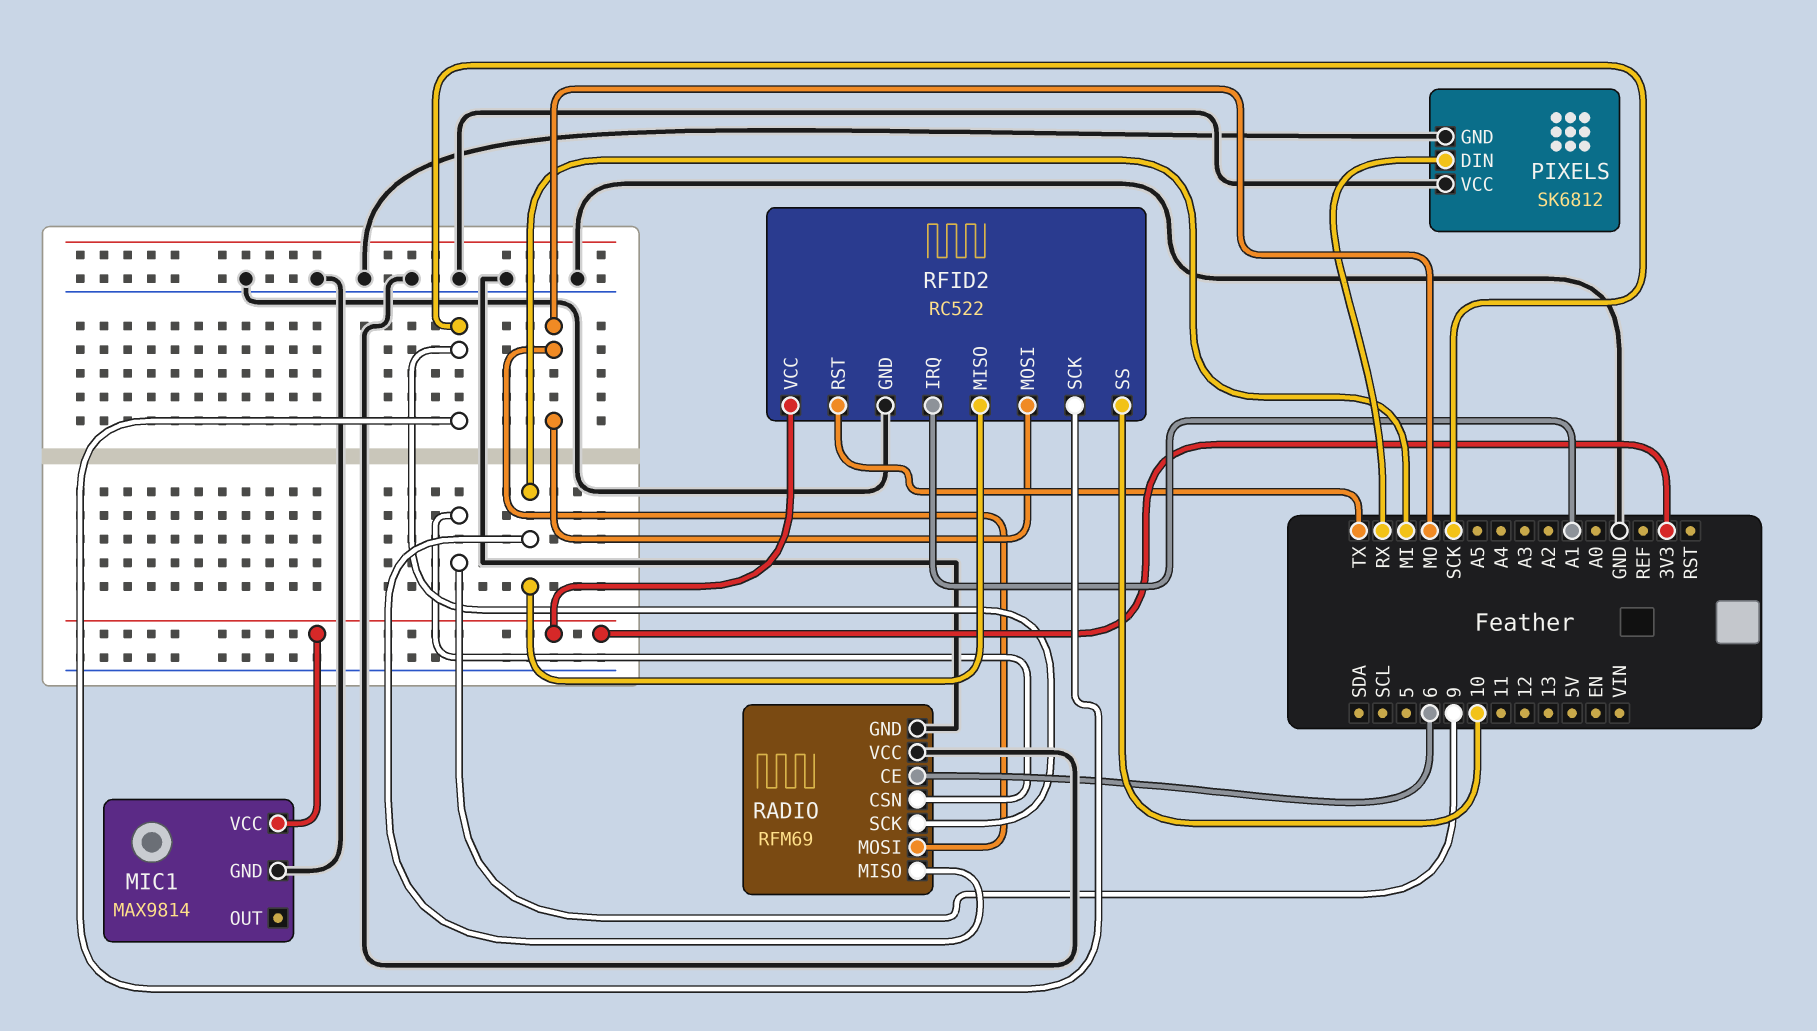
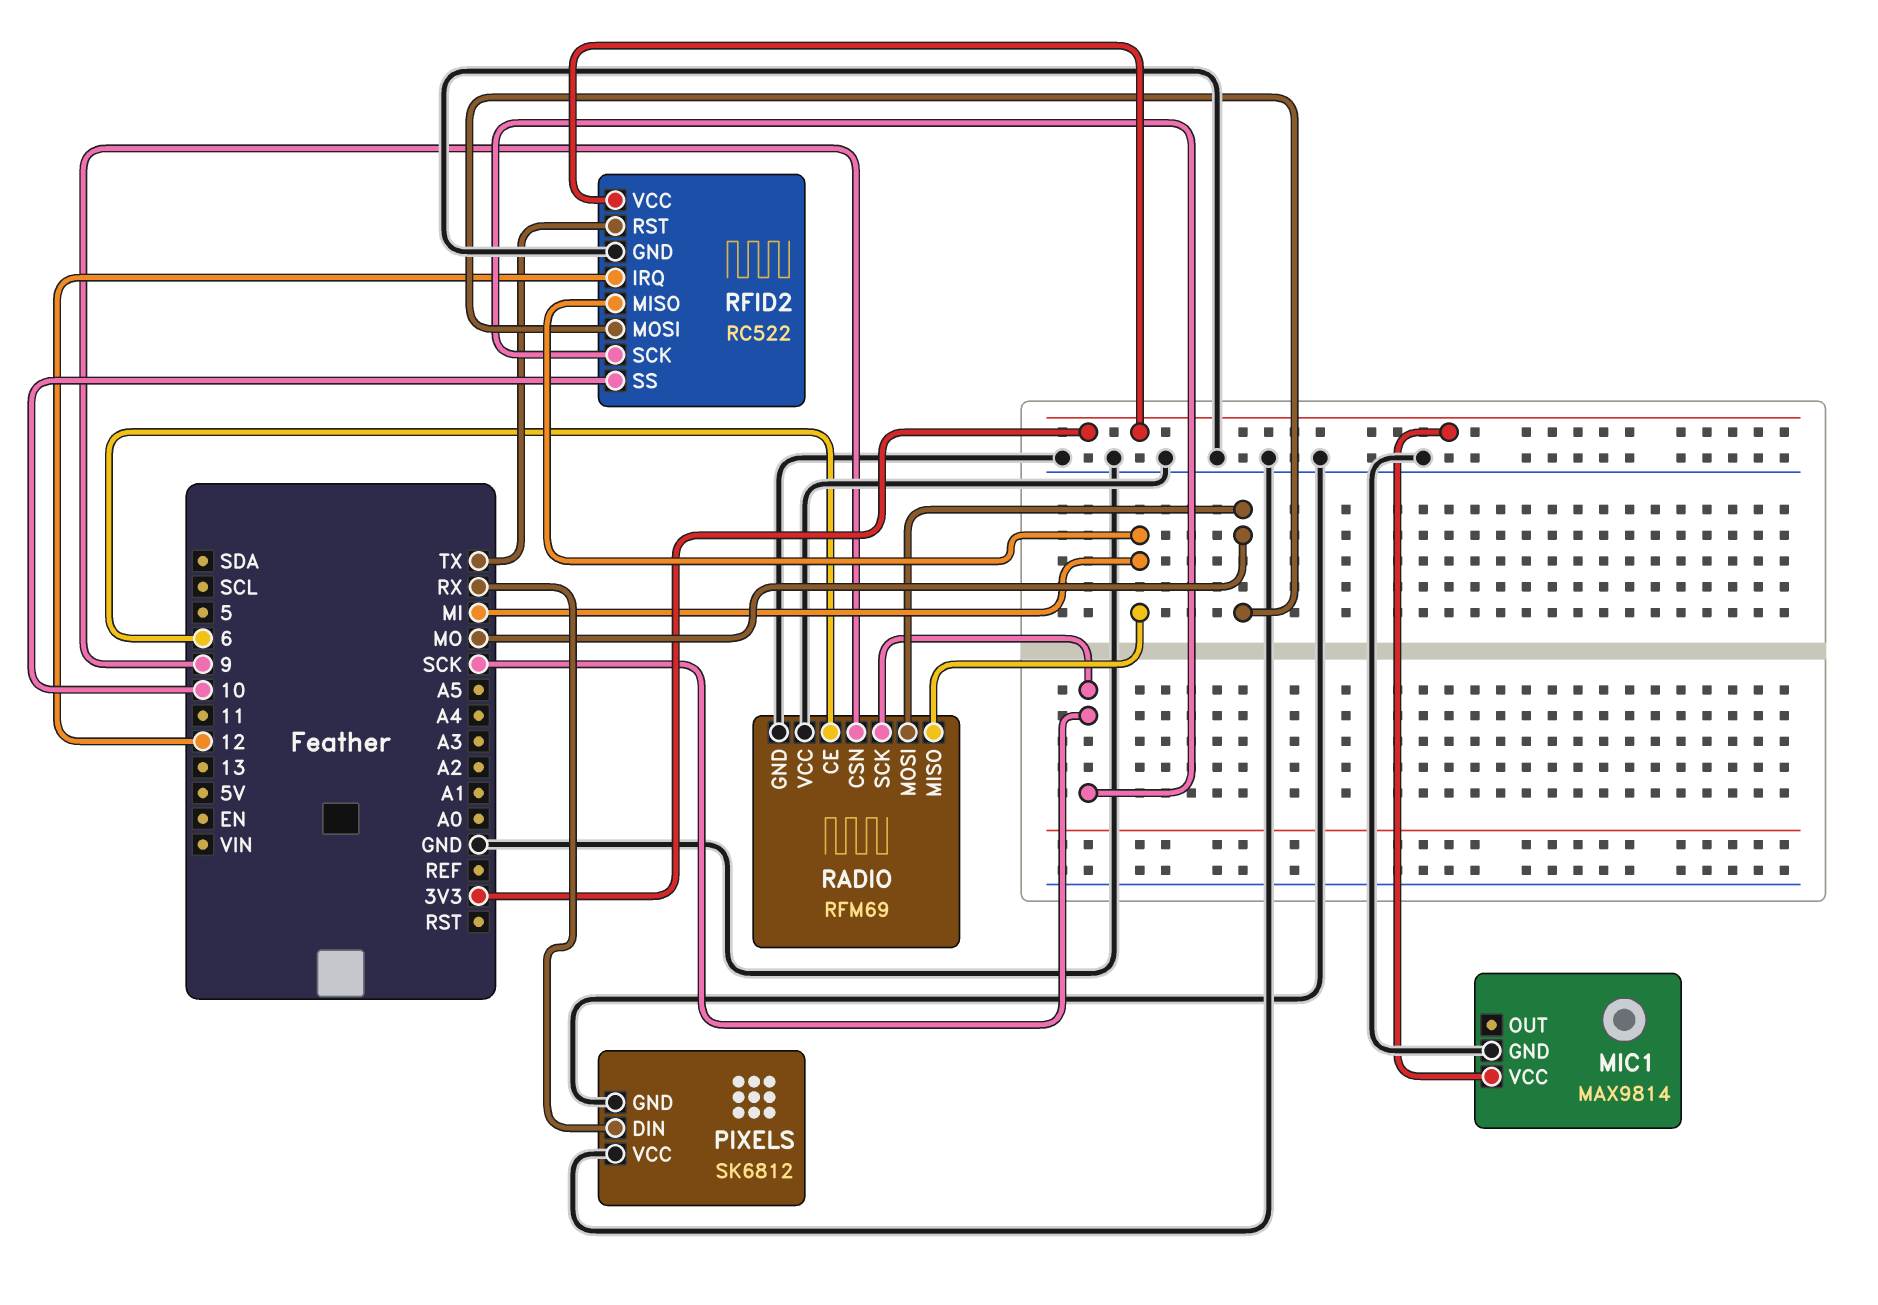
RFID2 pin IRQ: A1 -> 12

